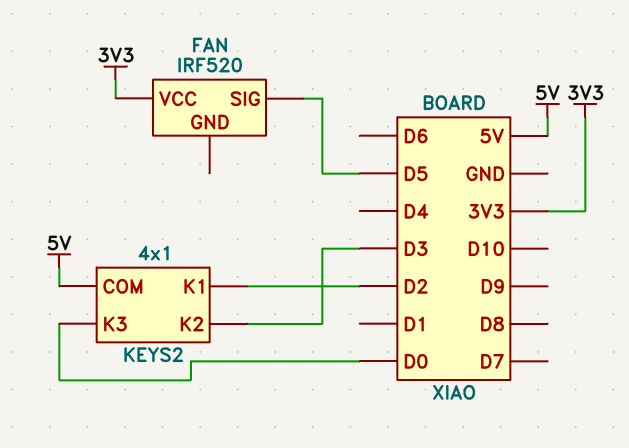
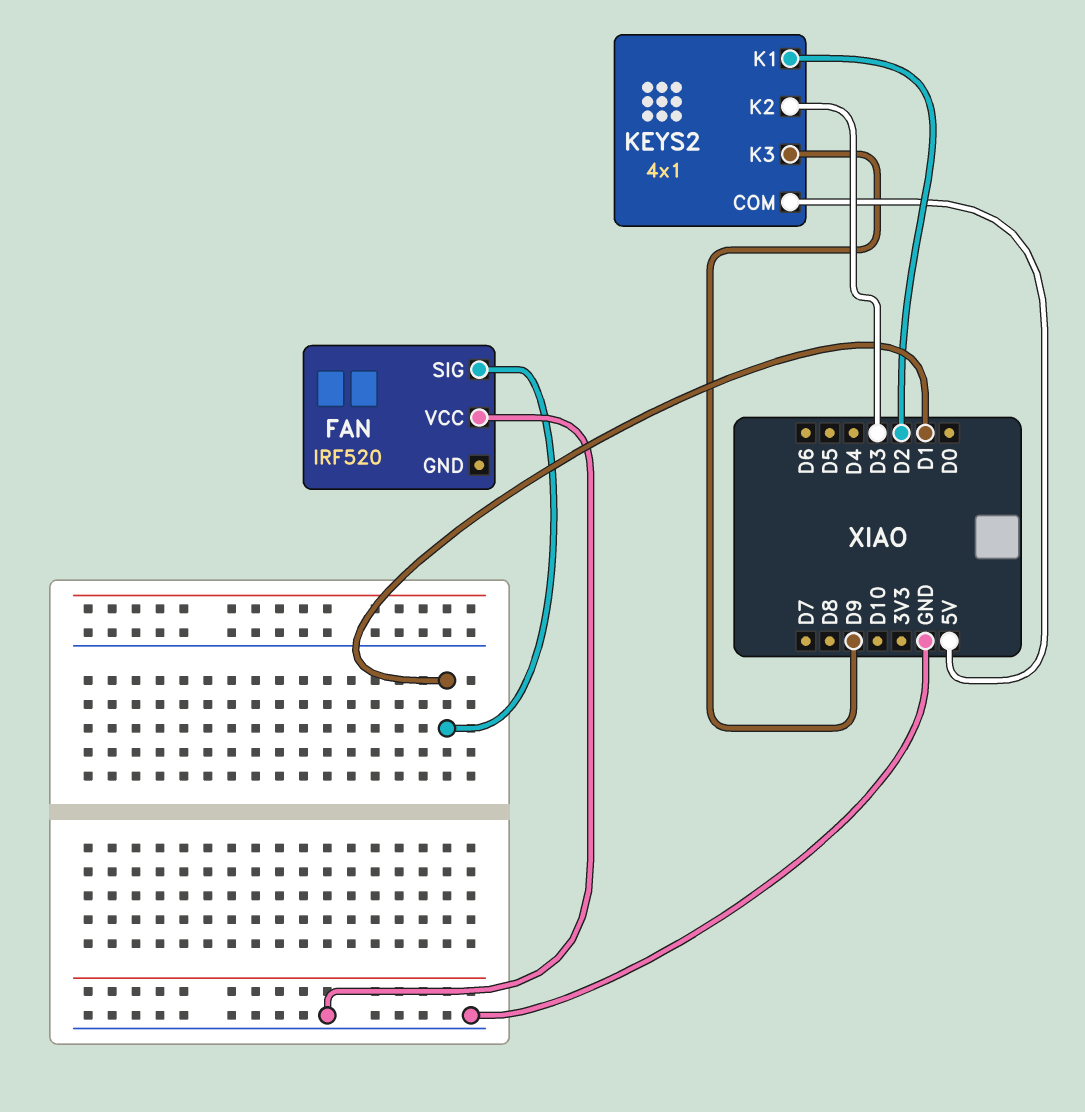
FAN pin SIG: D5 -> D1
FAN pin VCC: 3V3 -> GND
KEYS2 pin K3: D0 -> D9

